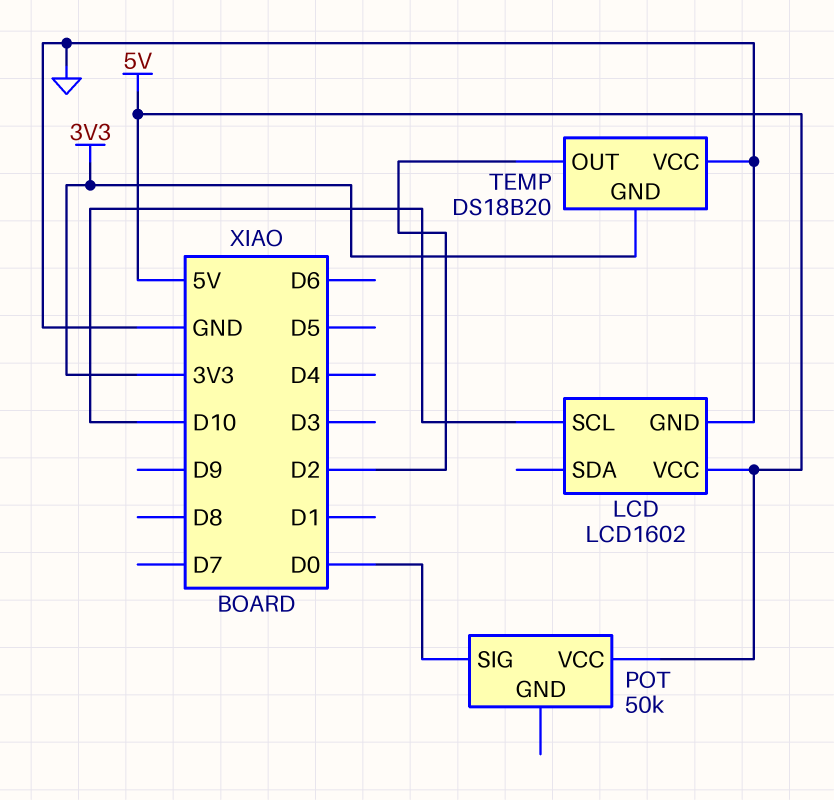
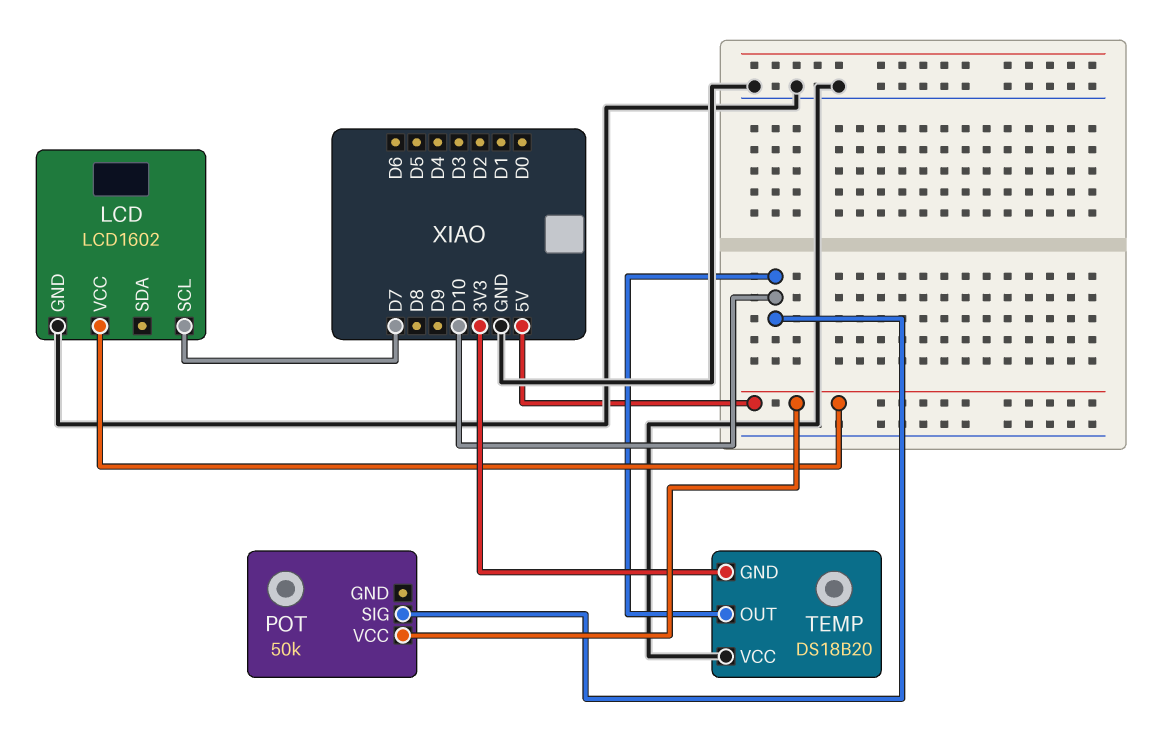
LCD pin SCL: D10 -> D7
POT pin SIG: D0 -> D10
TEMP pin OUT: D2 -> D10

